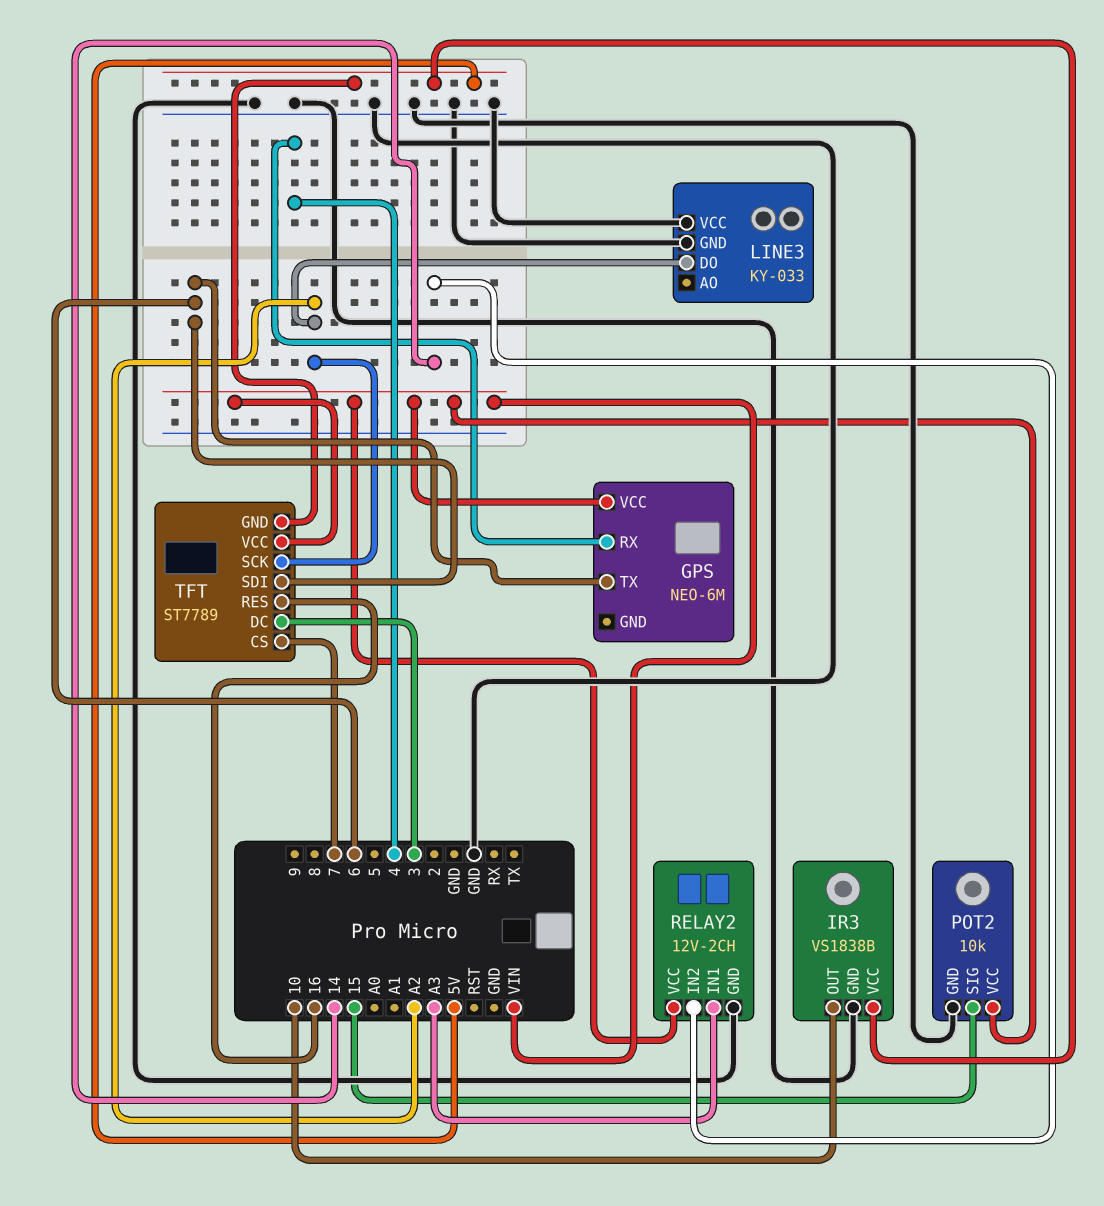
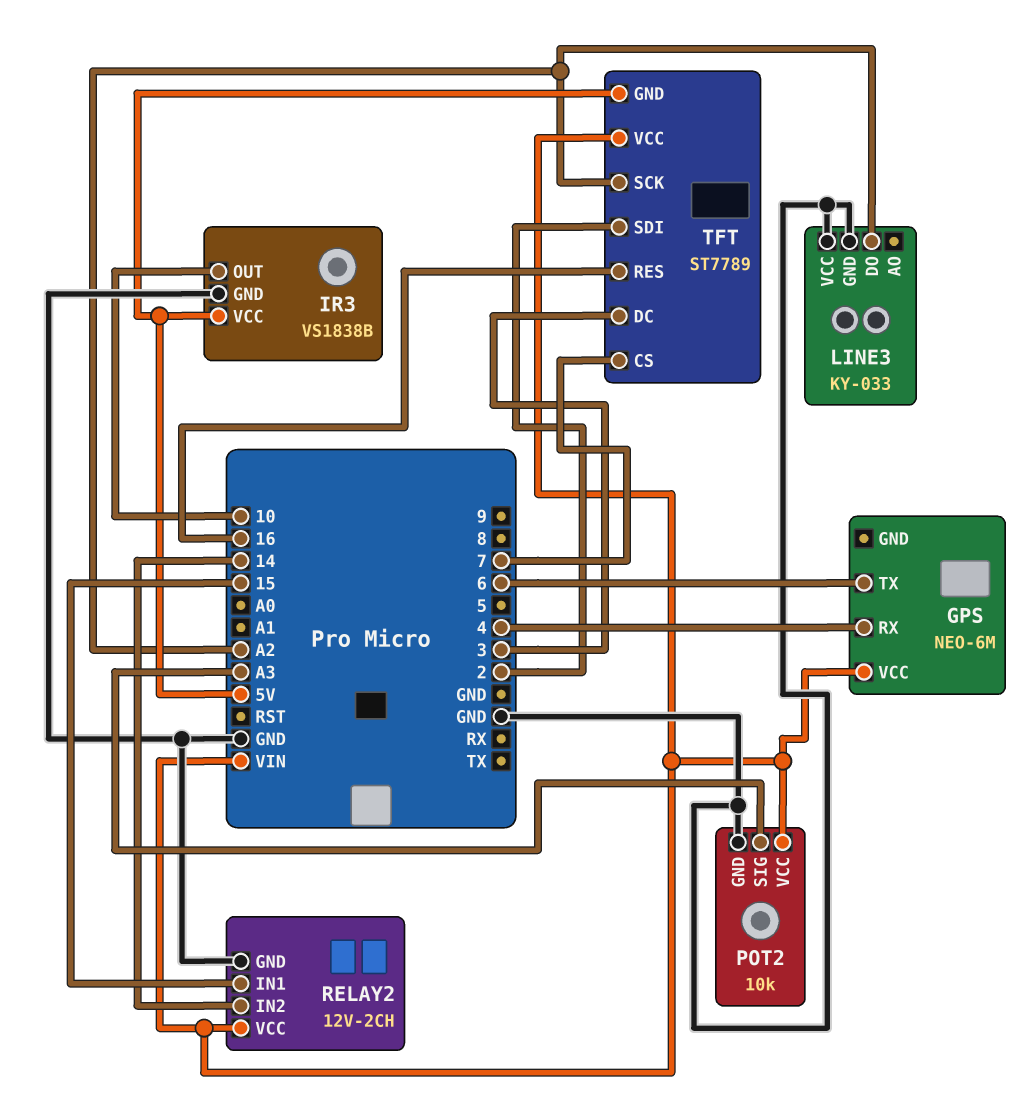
POT2 pin SIG: 15 -> A3
RELAY2 pin IN1: A3 -> 15
TFT pin SDI: 6 -> 2

